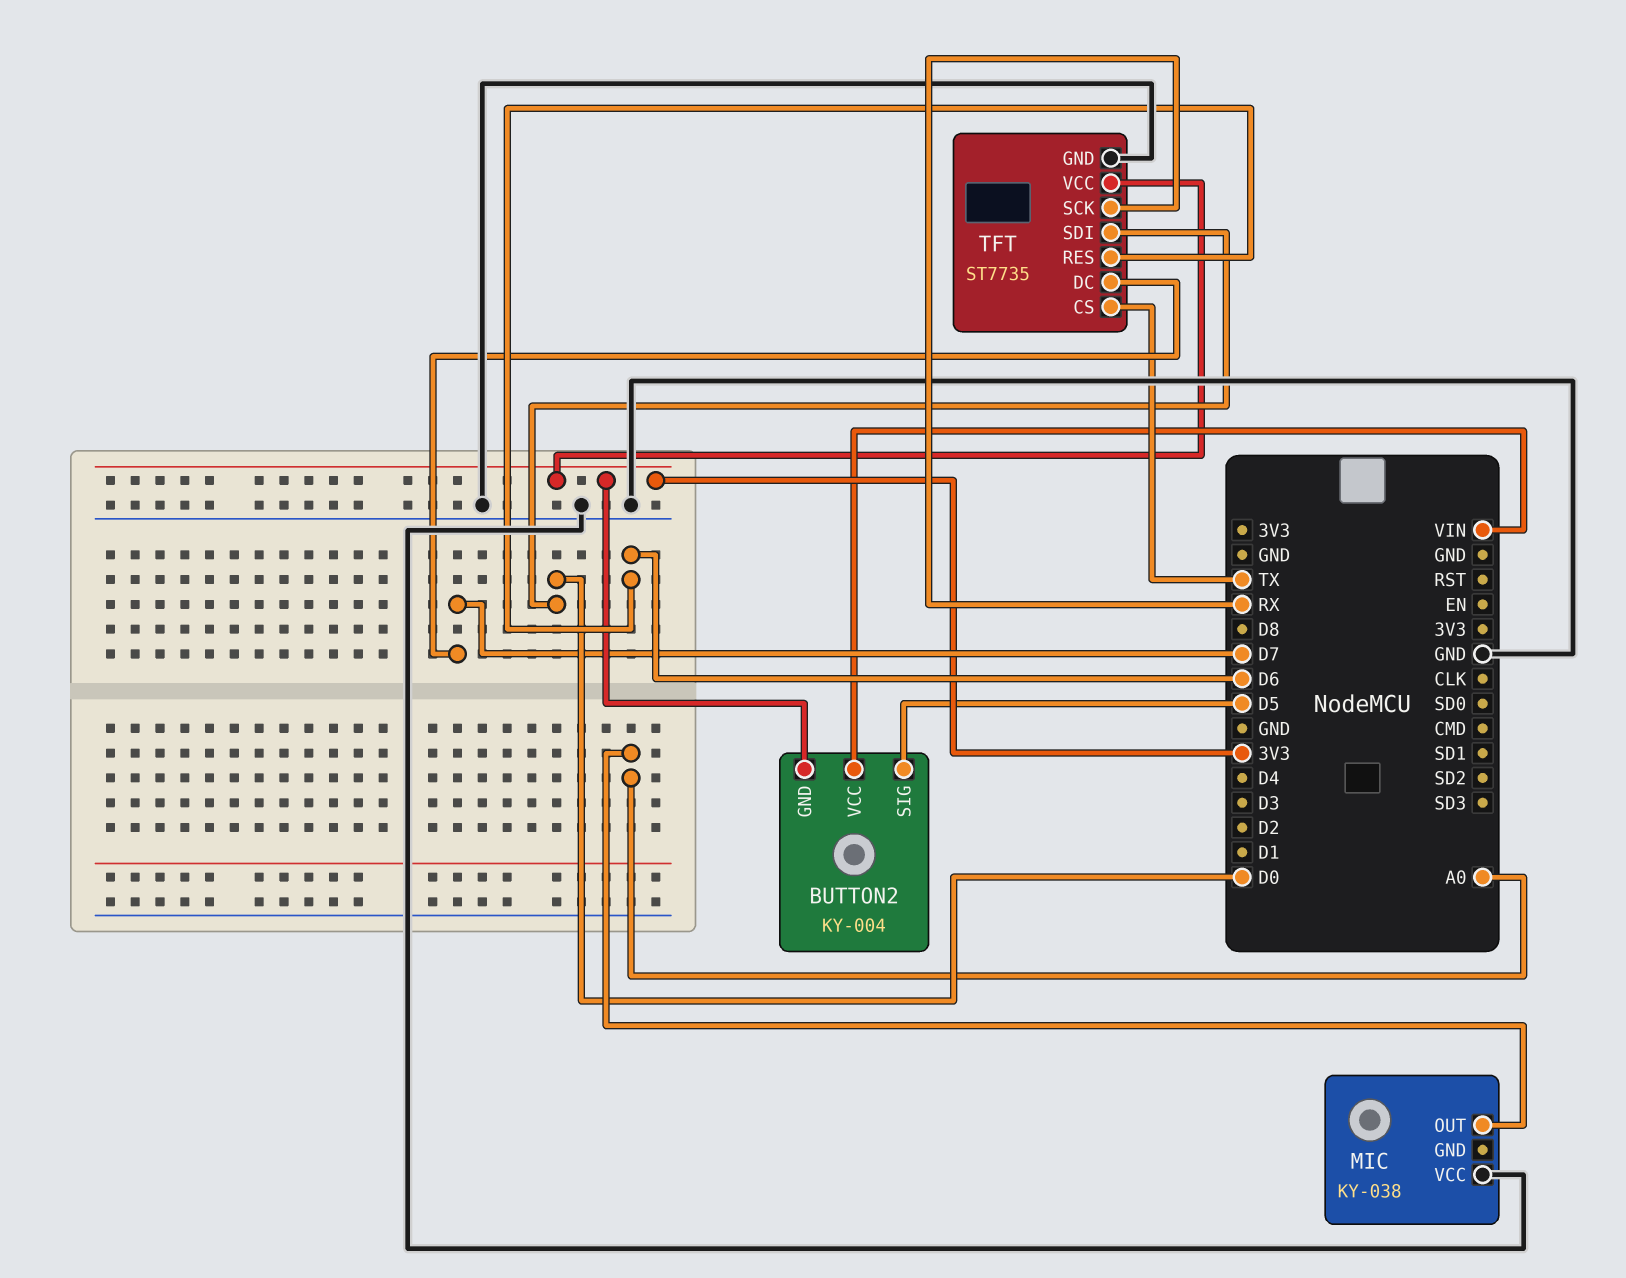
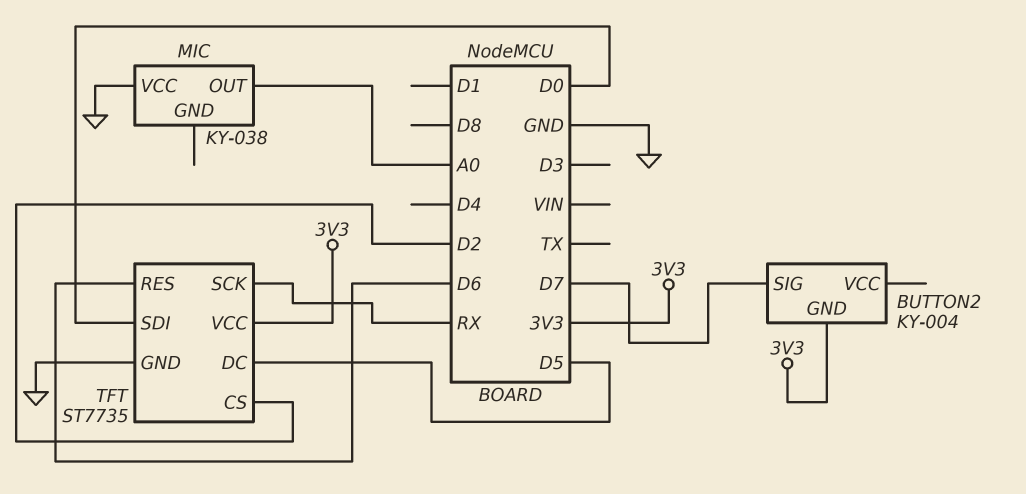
BUTTON2 pin SIG: D5 -> D7
BUTTON2 pin VCC: VIN -> none
TFT pin CS: TX -> D2
TFT pin DC: D7 -> D5

